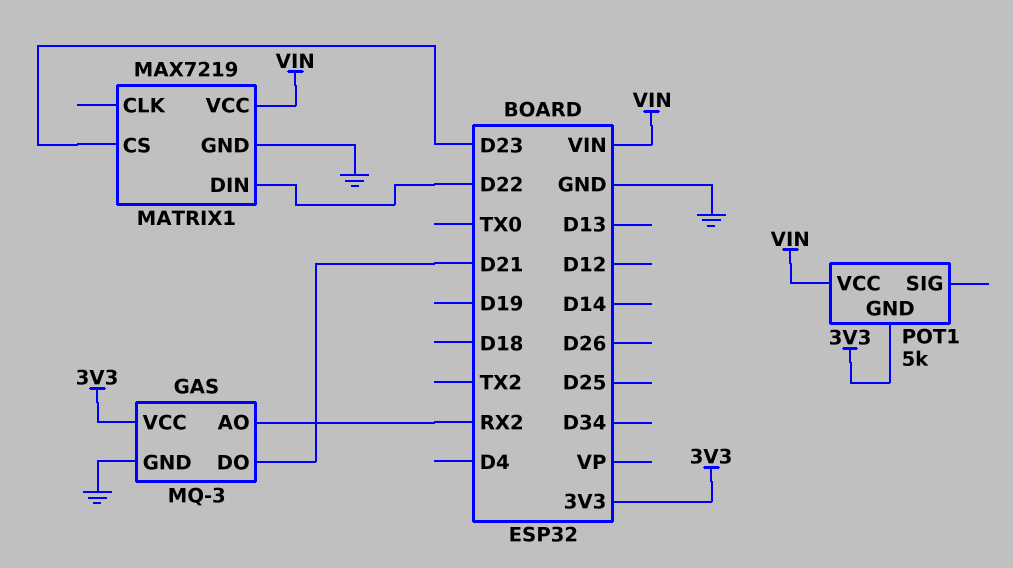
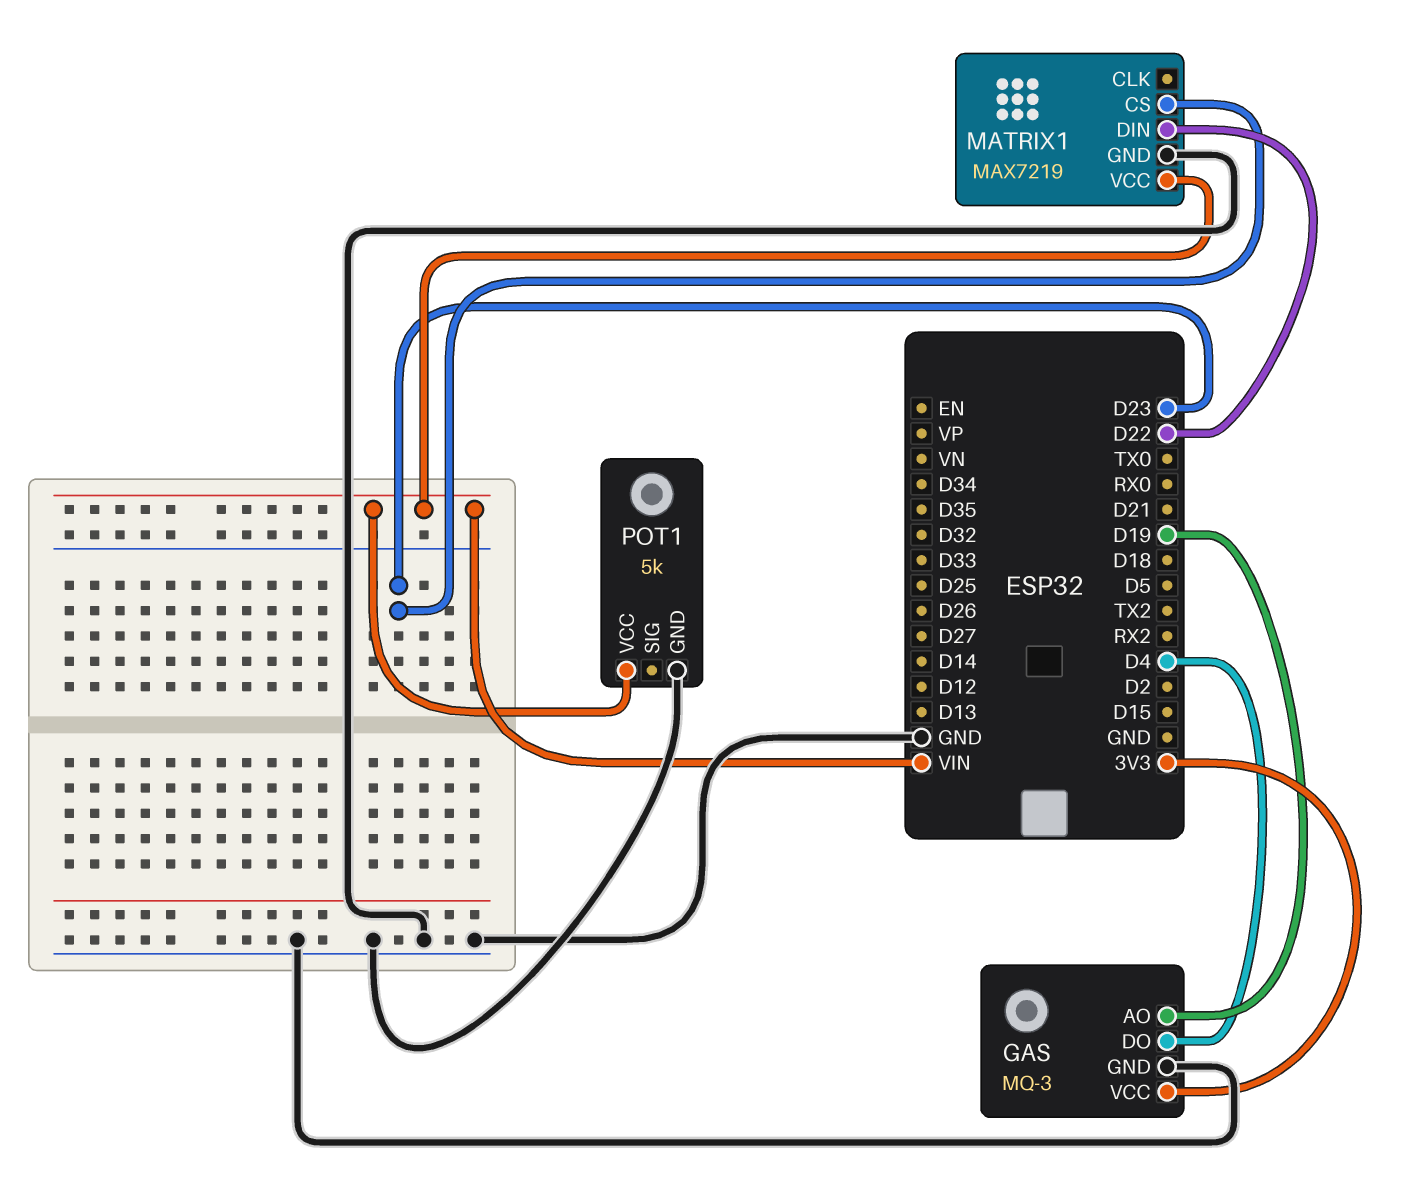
GAS pin AO: RX2 -> D19
GAS pin DO: D21 -> D4
POT1 pin GND: 3V3 -> GND

